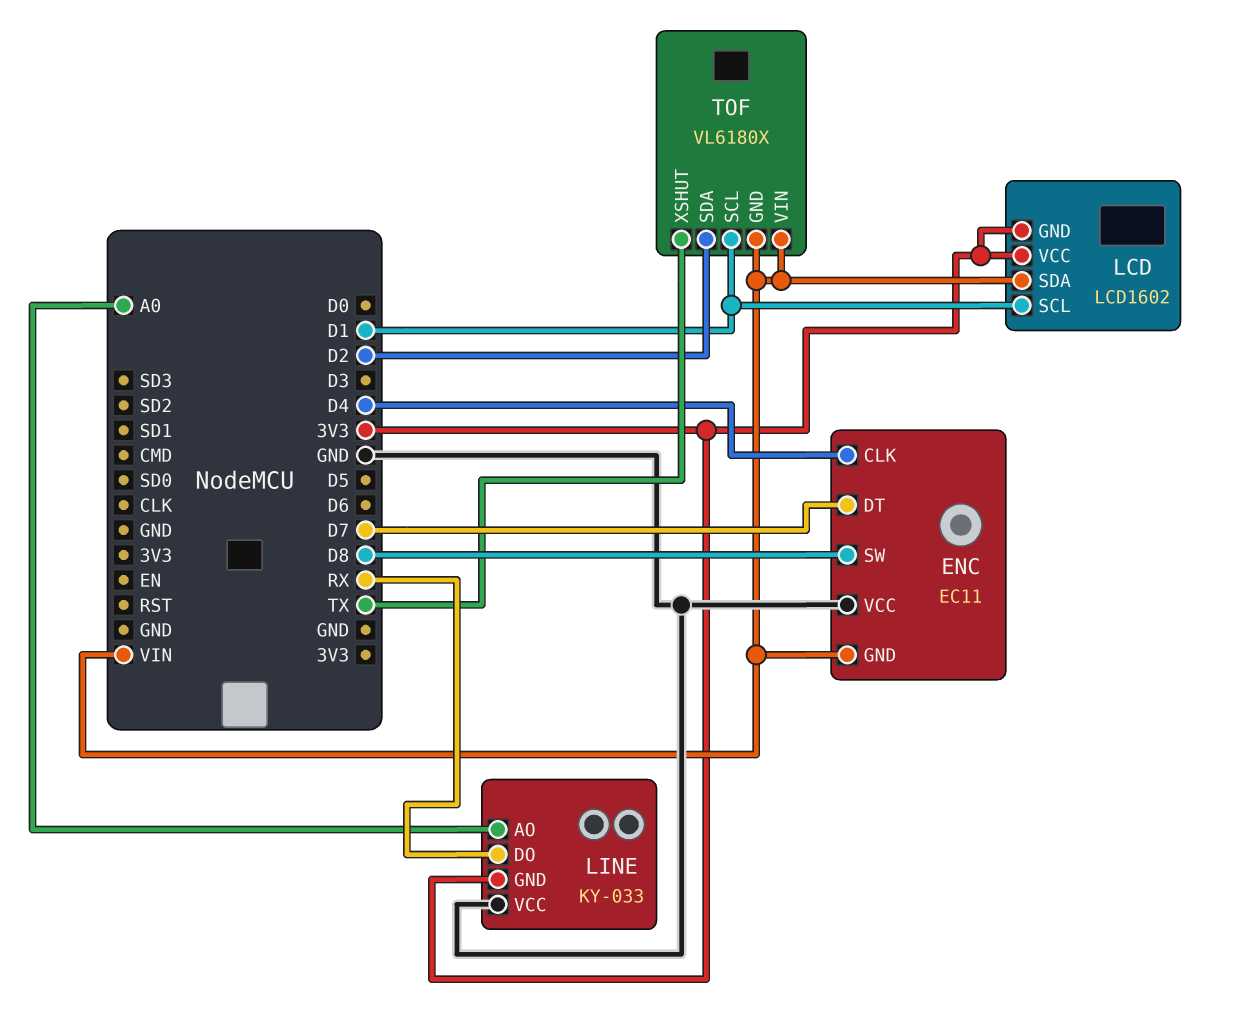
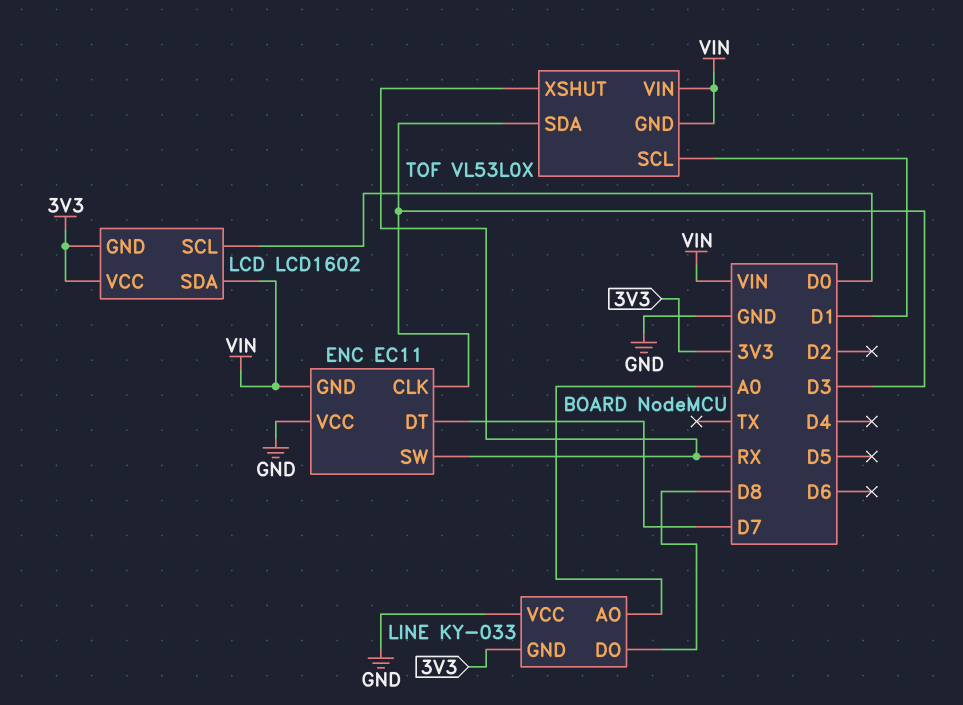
ENC pin CLK: D4 -> D3
ENC pin SW: D8 -> RX
LCD pin SCL: D1 -> D0
LINE pin DO: RX -> D8
TOF: VL6180X -> VL53L0X
TOF pin SDA: D2 -> D3
TOF pin XSHUT: TX -> RX

